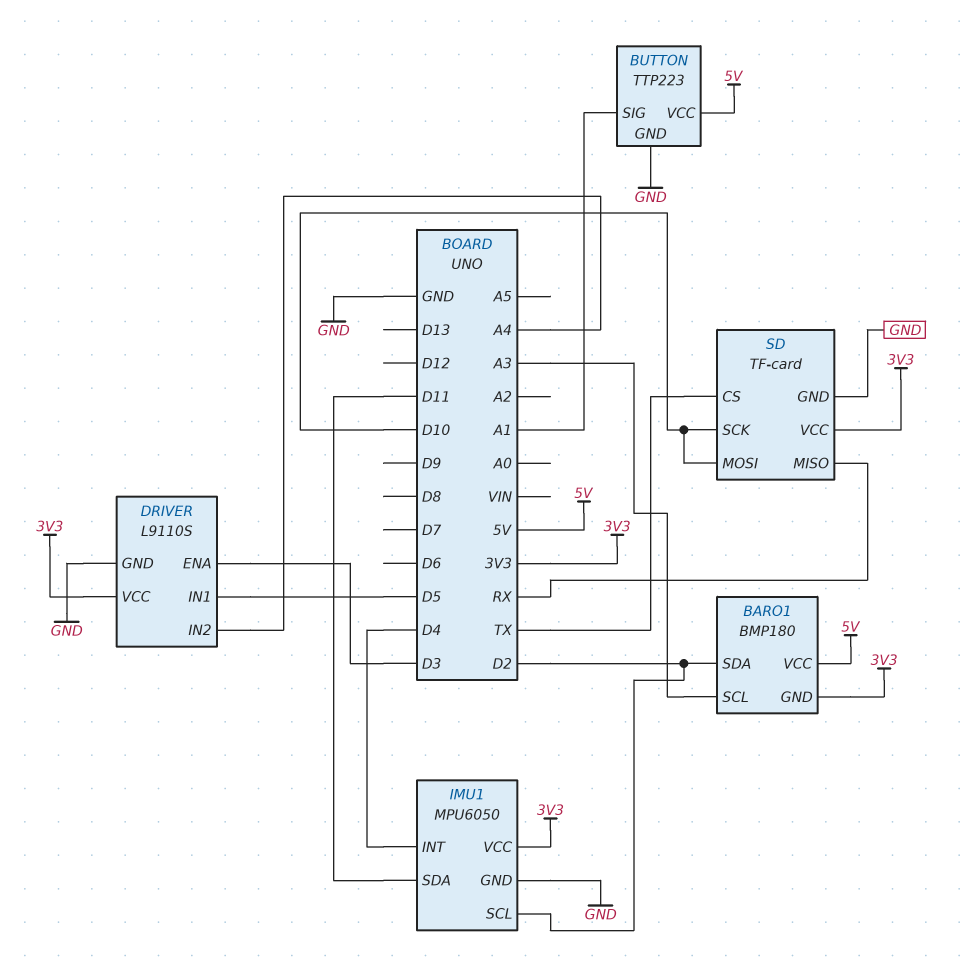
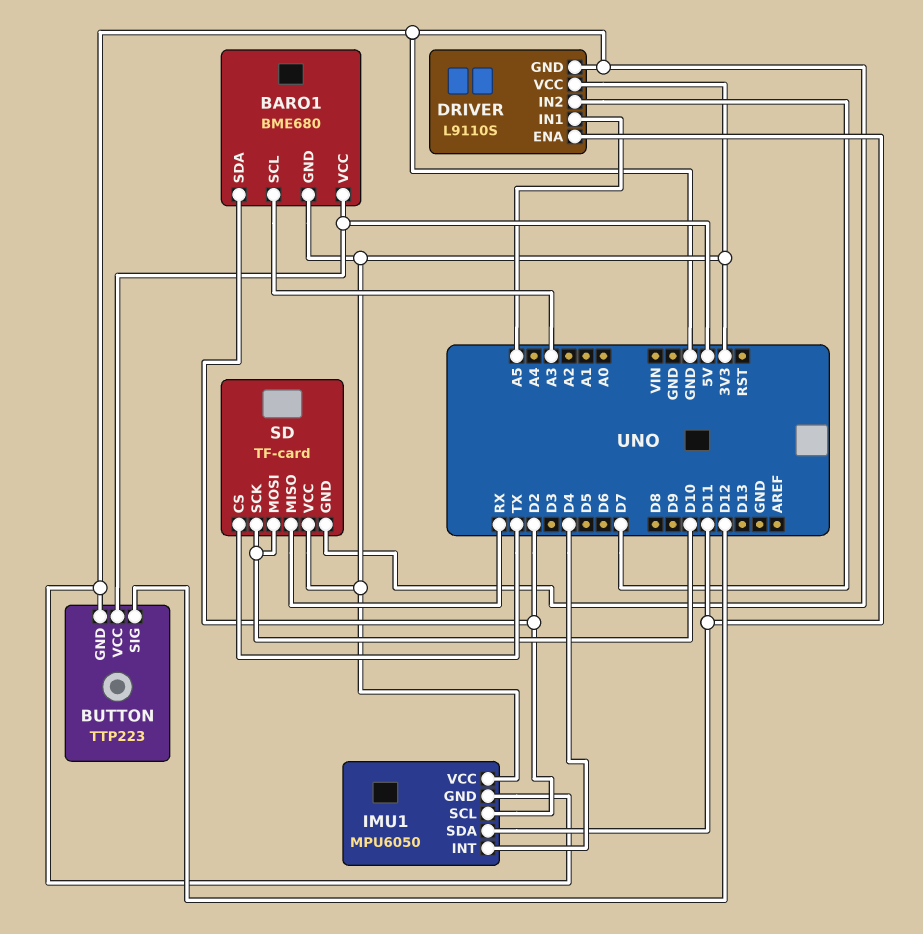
BARO1: BMP180 -> BME680
BUTTON pin SIG: A1 -> D12
DRIVER pin ENA: D3 -> D11
DRIVER pin IN1: D5 -> A5
DRIVER pin IN2: A4 -> D7

